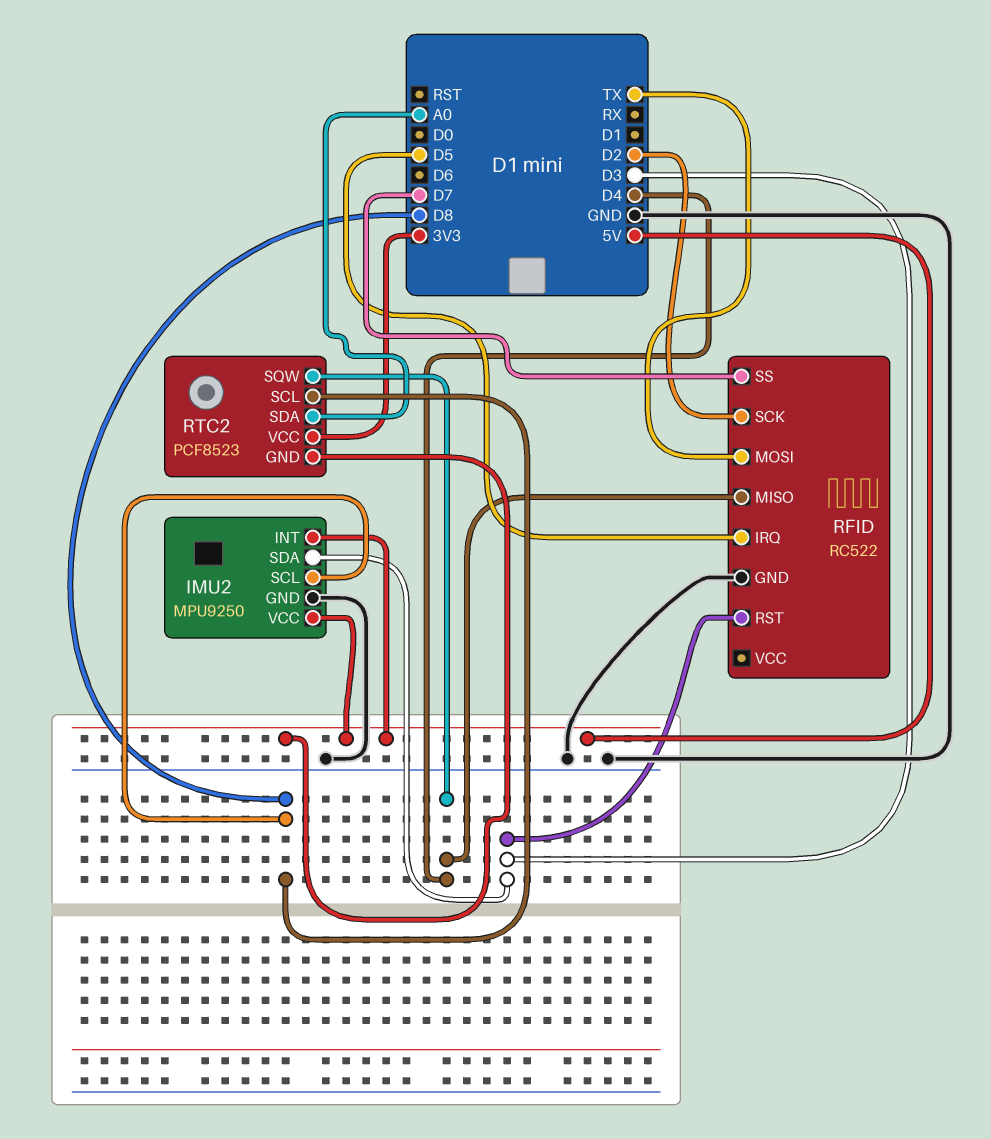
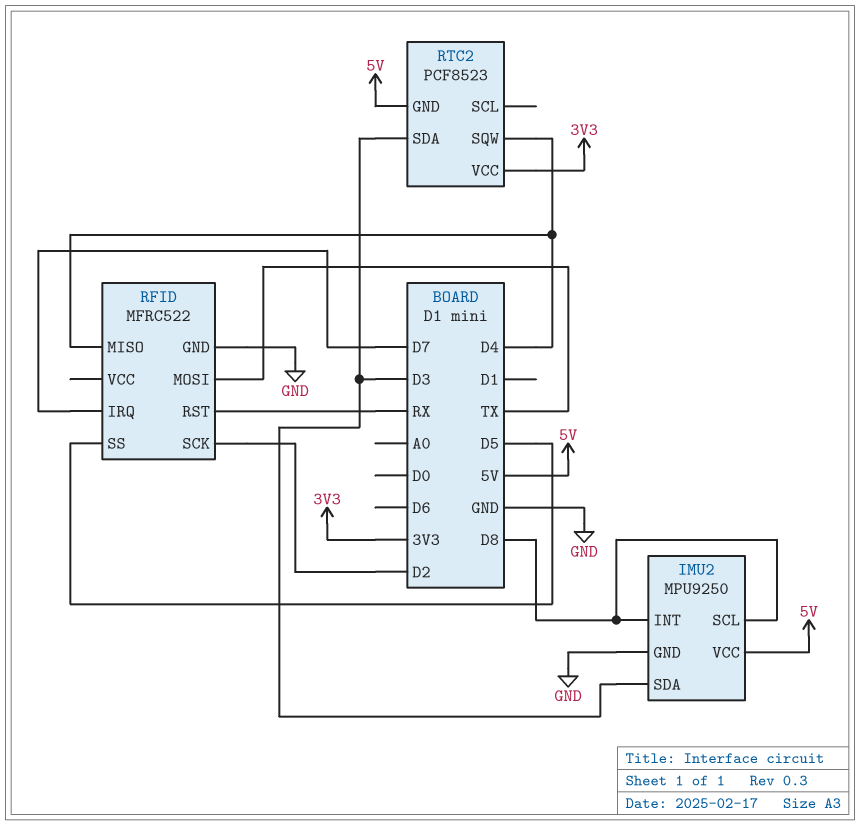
IMU2 pin INT: 5V -> D8
RFID: RC522 -> MFRC522
RFID pin IRQ: D5 -> D7
RFID pin RST: D3 -> RX
RFID pin SS: D7 -> D5
RTC2 pin SCL: D8 -> none
RTC2 pin SDA: A0 -> D3

